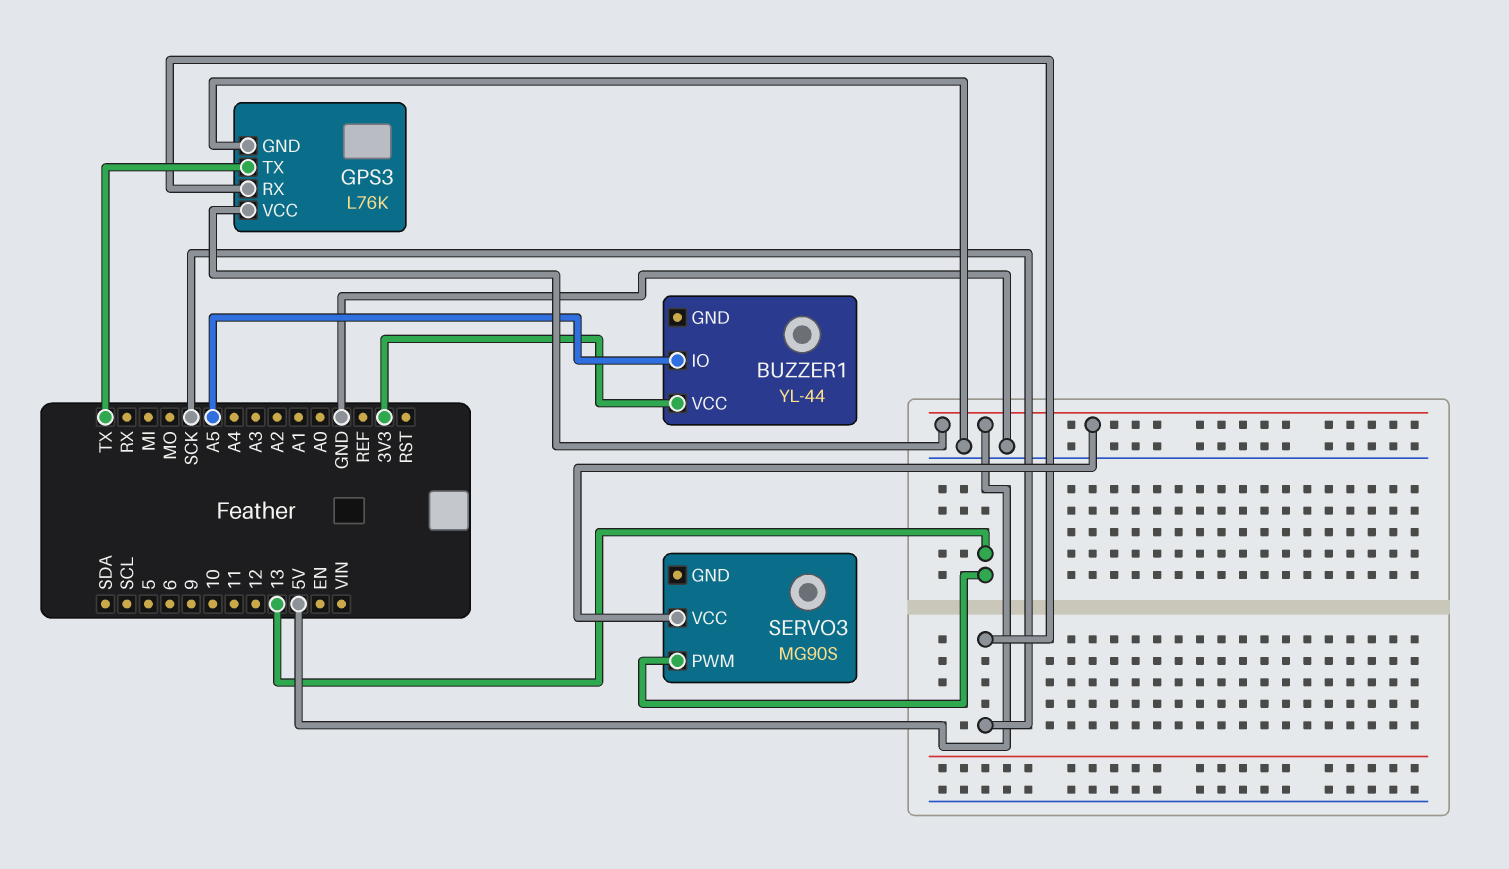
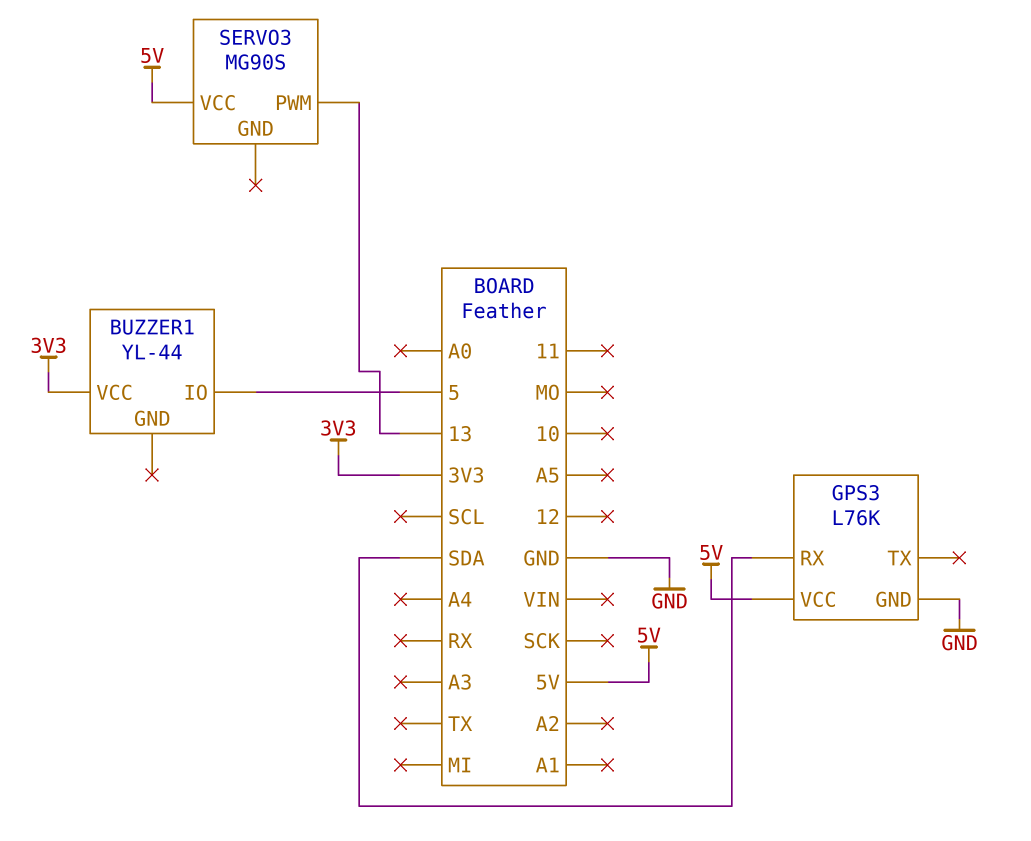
BUZZER1 pin IO: A5 -> 5
GPS3 pin RX: SCK -> SDA
GPS3 pin TX: TX -> none

